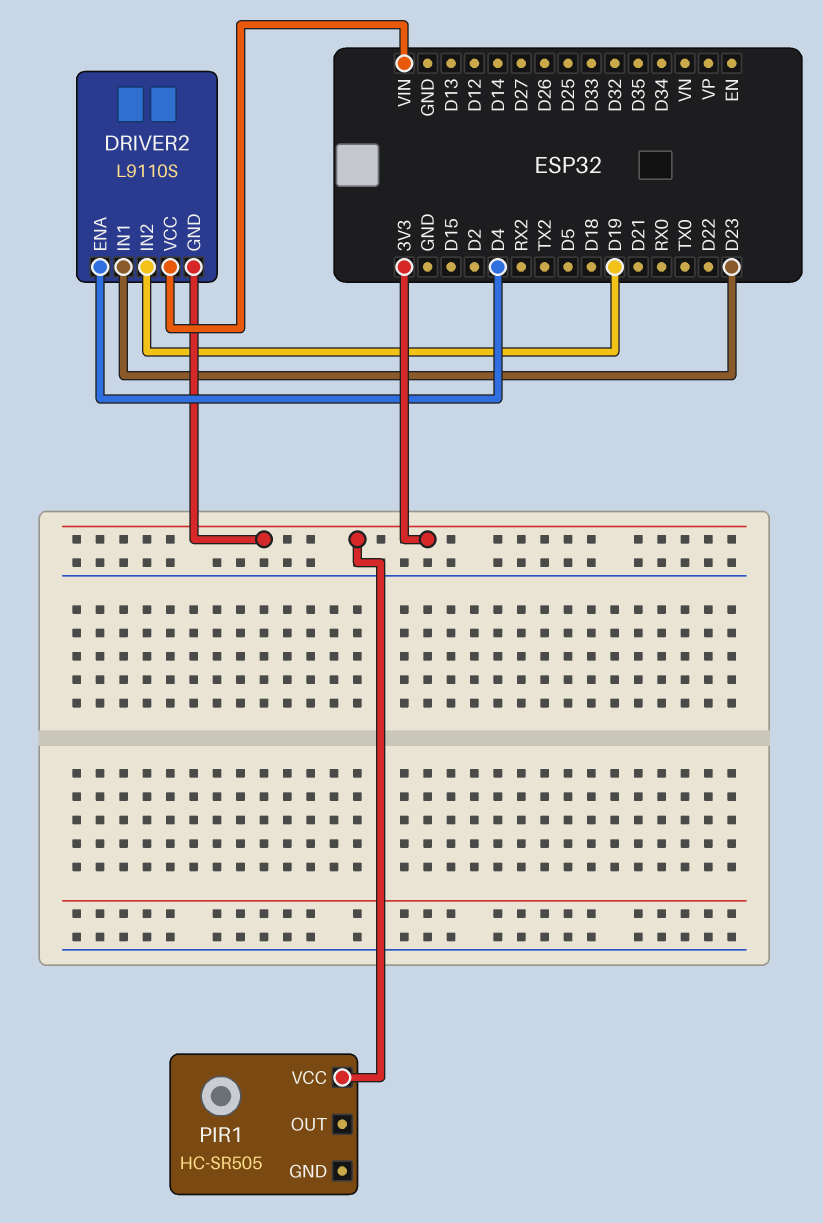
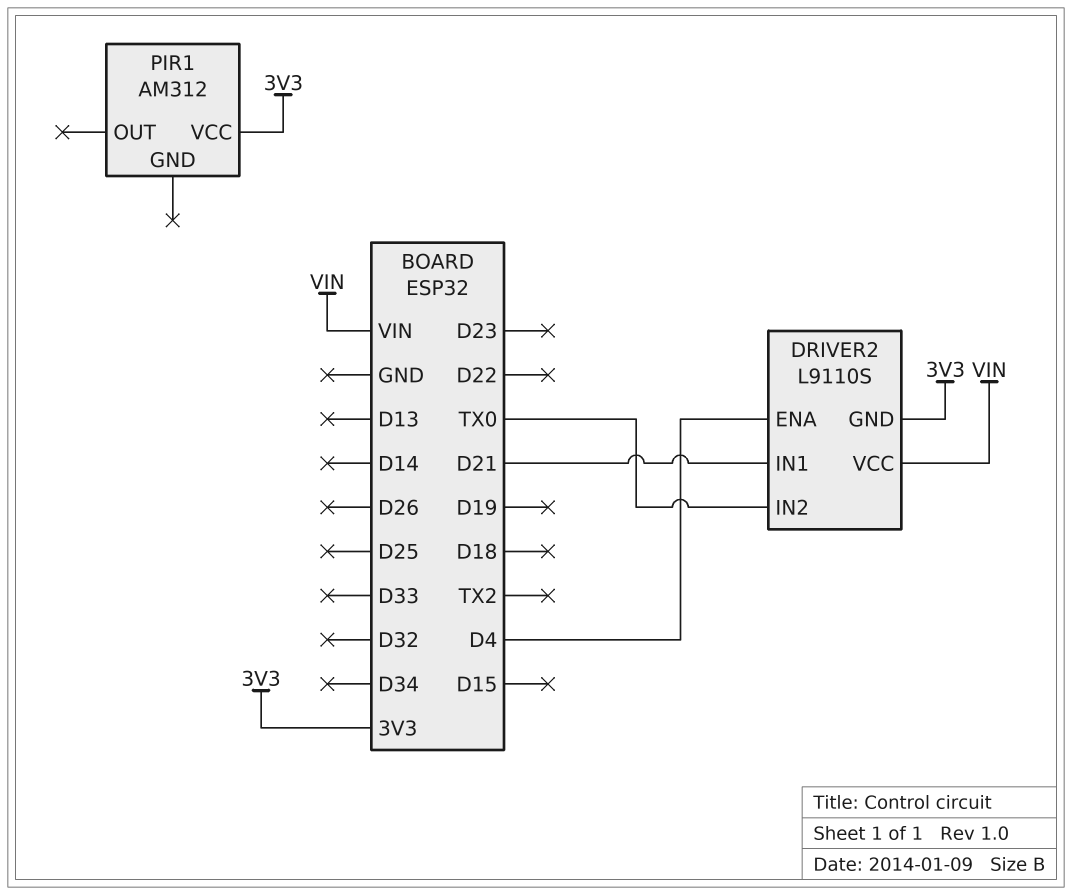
DRIVER2 pin IN1: D23 -> D21
DRIVER2 pin IN2: D19 -> TX0
PIR1: HC-SR505 -> AM312

